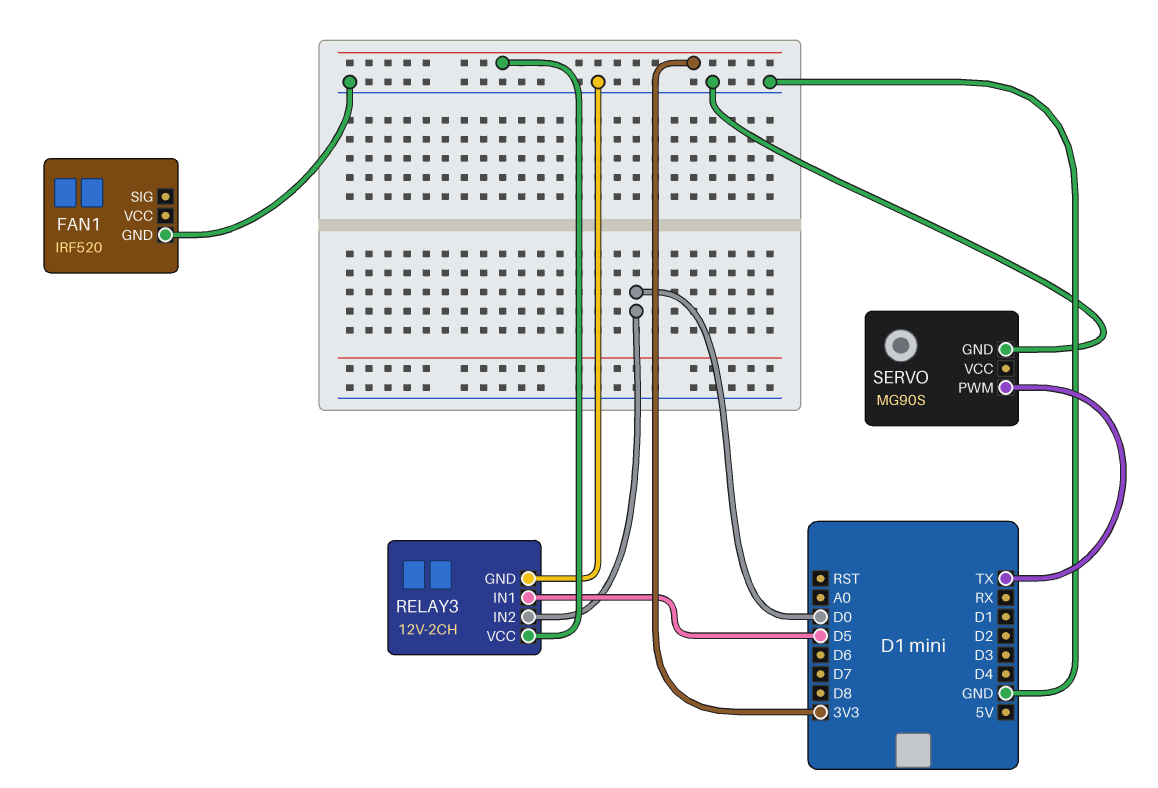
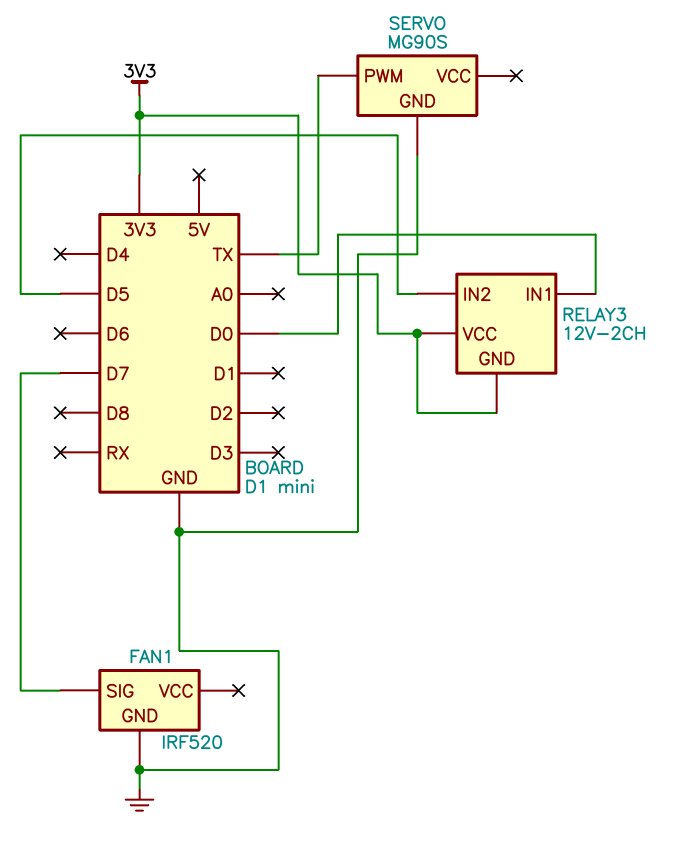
FAN1 pin SIG: none -> D7
RELAY3 pin GND: GND -> 3V3
RELAY3 pin IN1: D5 -> D0
RELAY3 pin IN2: D0 -> D5

